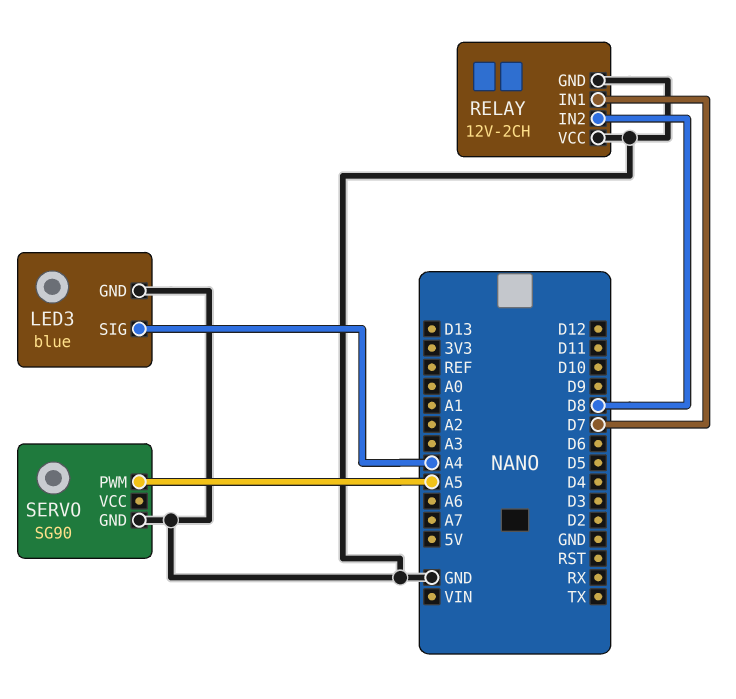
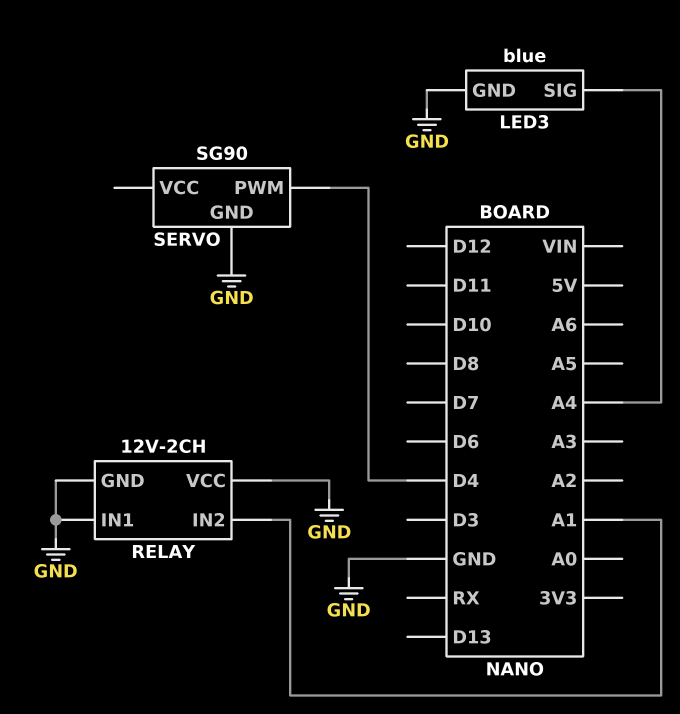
RELAY pin IN1: D7 -> GND
RELAY pin IN2: D8 -> A1
SERVO pin PWM: A5 -> D4

